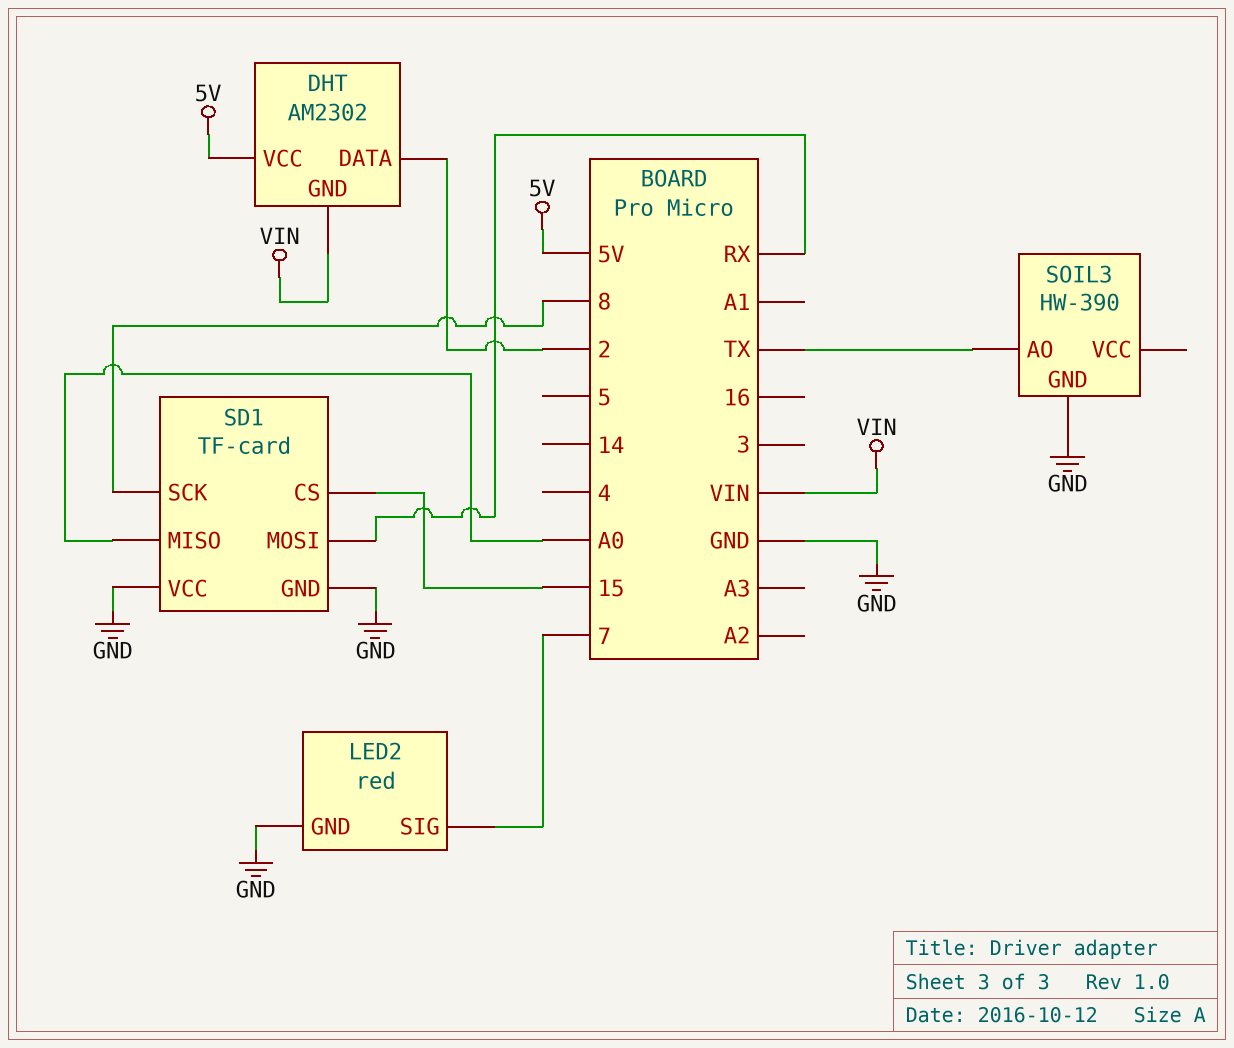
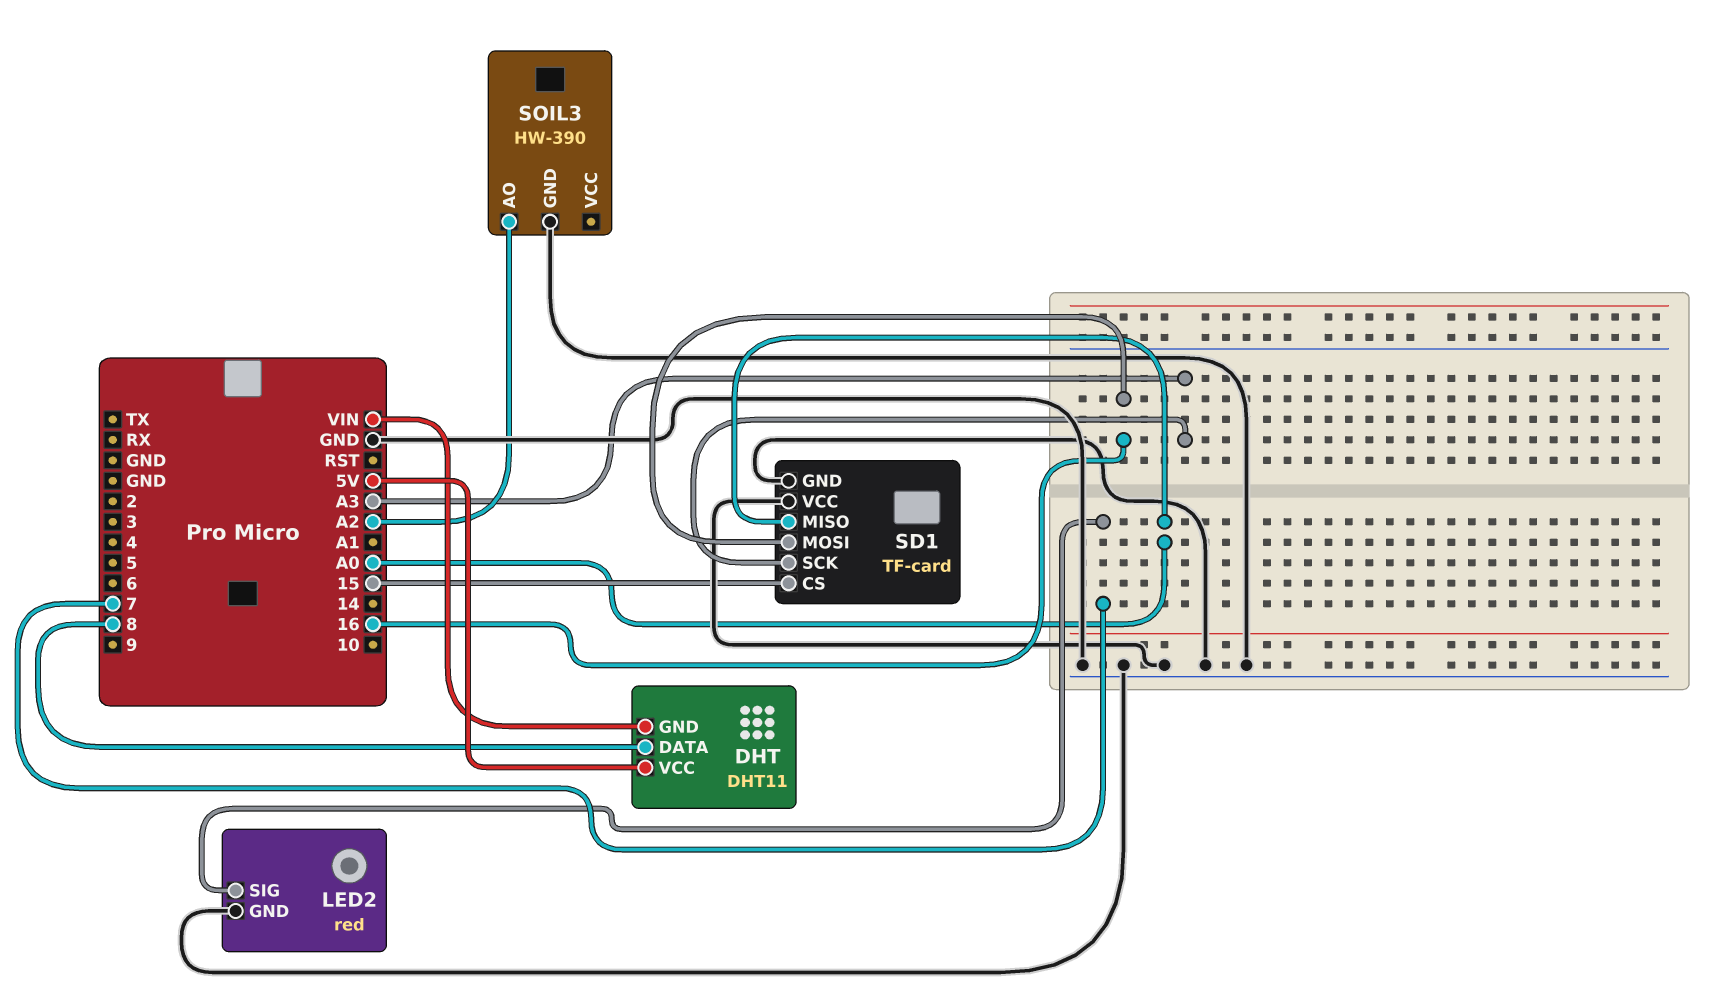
DHT: AM2302 -> DHT11
DHT pin DATA: 2 -> 8
SD1 pin MOSI: RX -> 16
SD1 pin SCK: 8 -> A3
SOIL3 pin AO: TX -> A2

